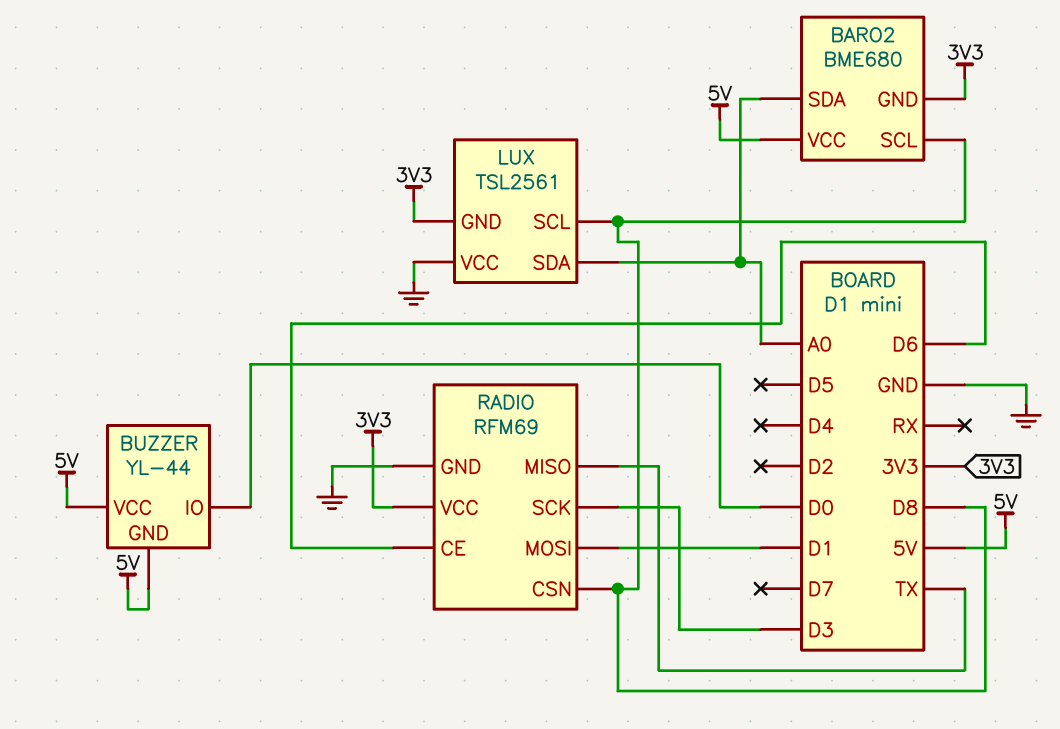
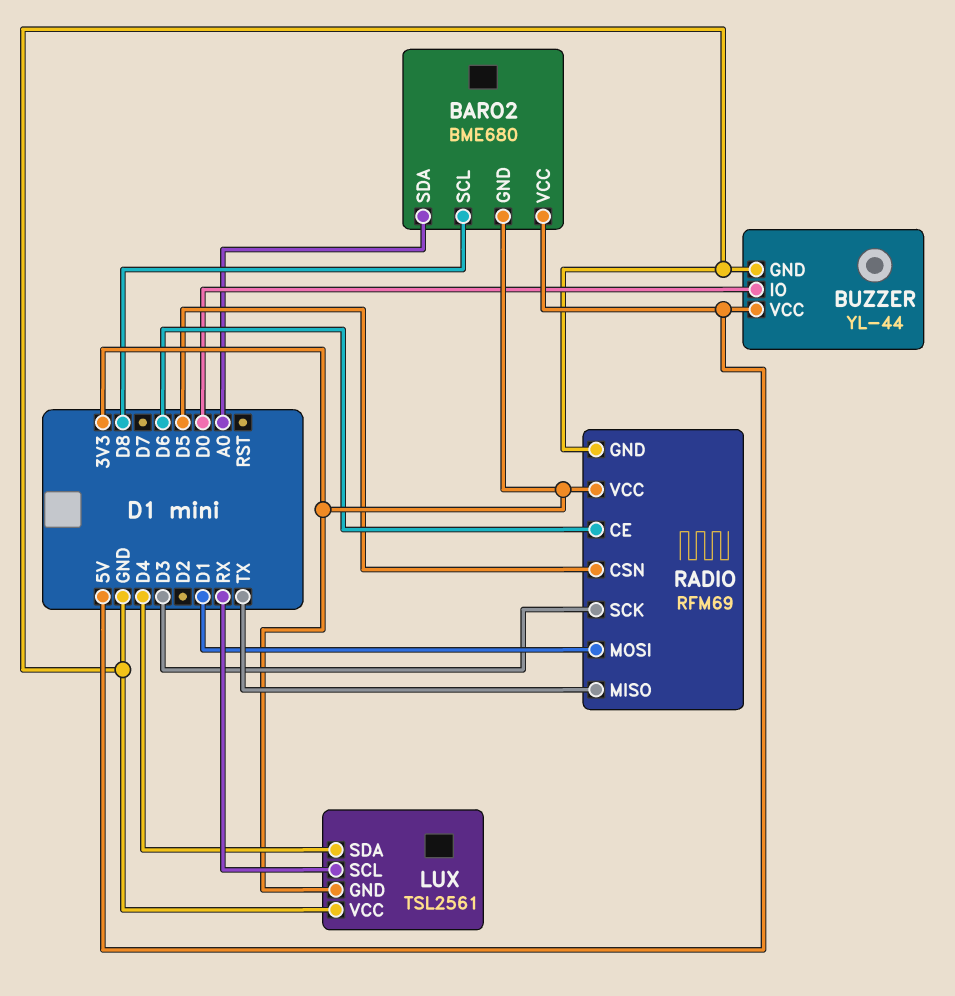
BUZZER pin GND: 5V -> GND
LUX pin SCL: D8 -> RX
LUX pin SDA: A0 -> D4
RADIO pin CSN: D8 -> D5

